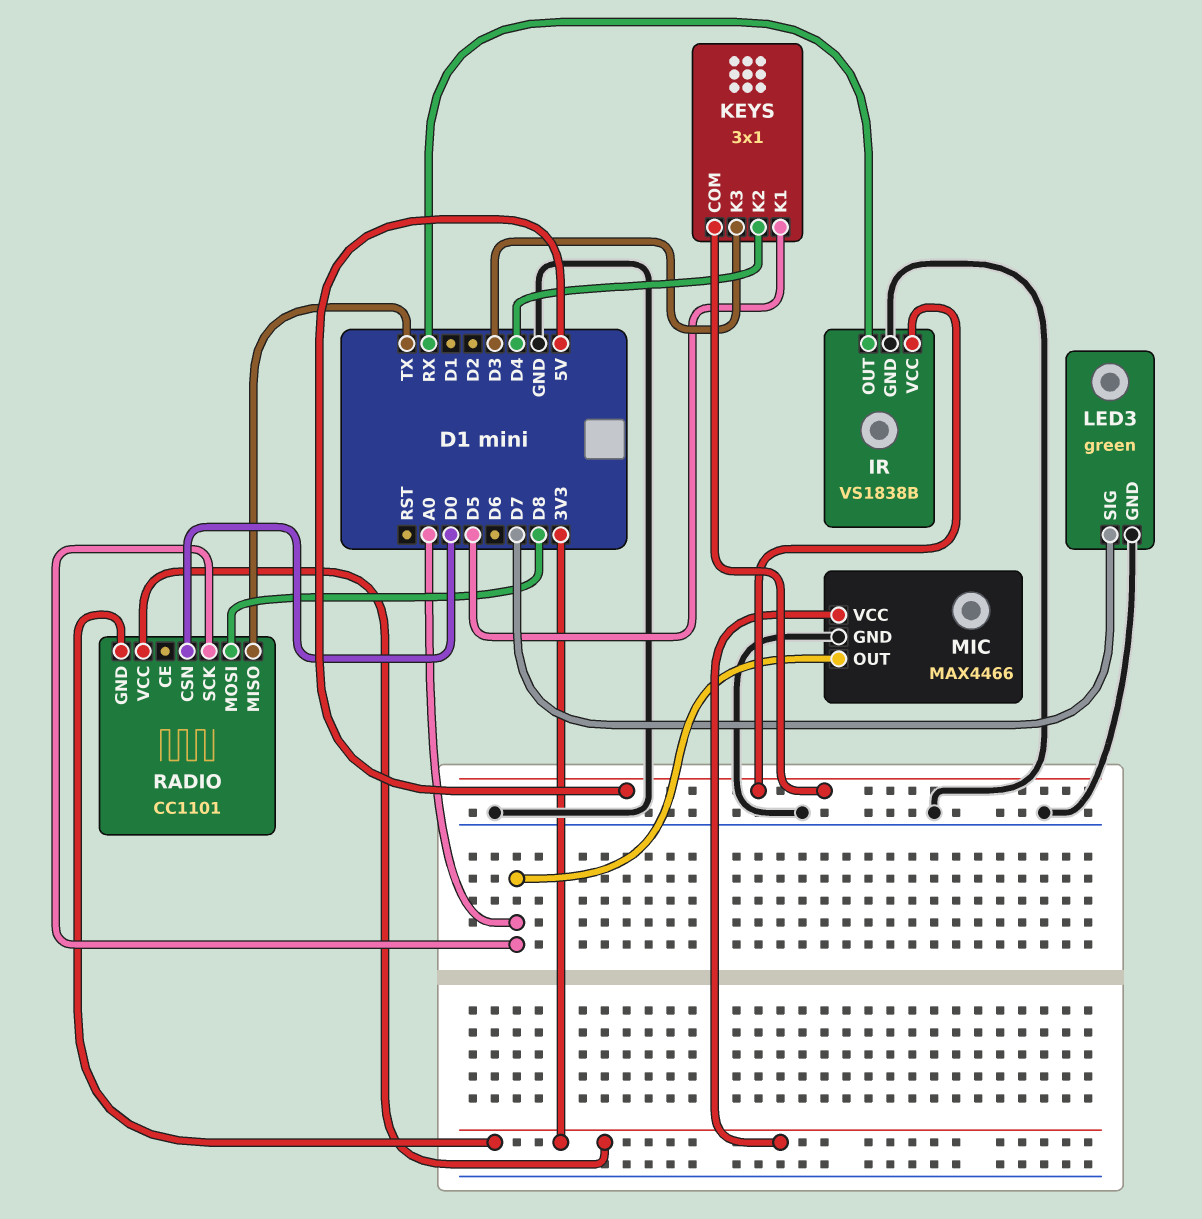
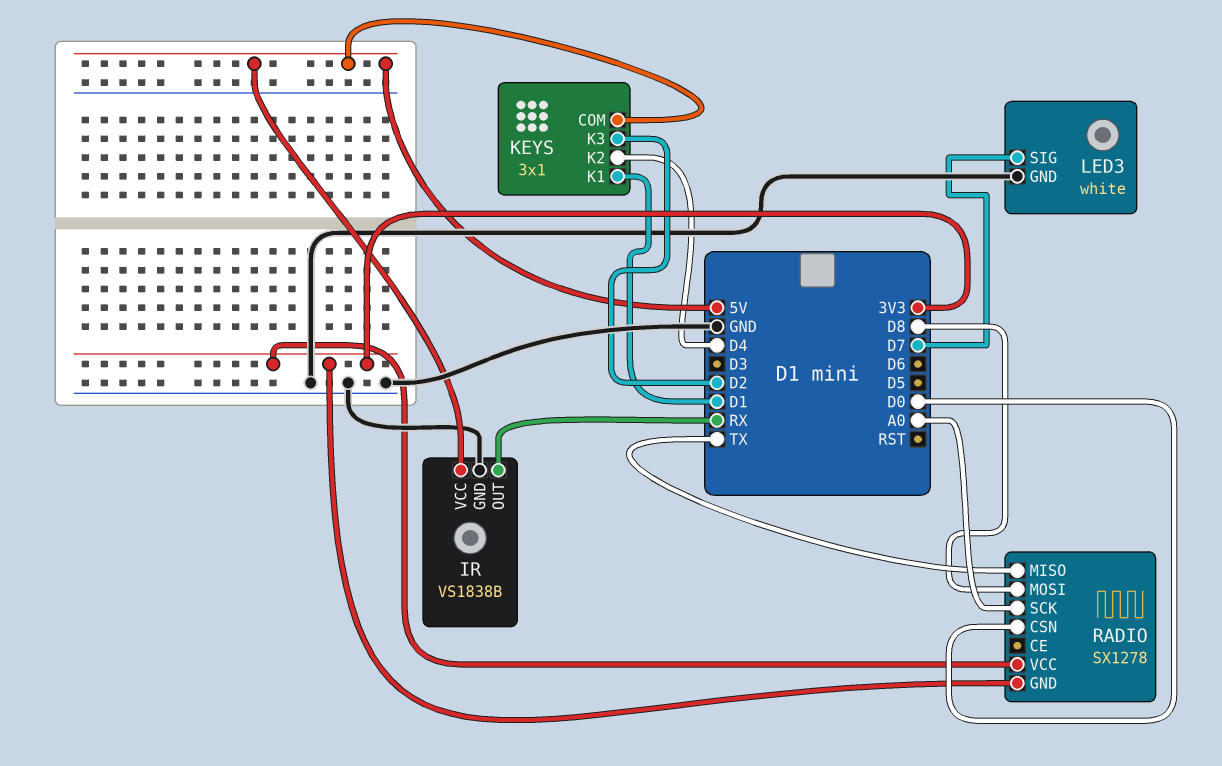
KEYS pin K1: D5 -> D1
KEYS pin K3: D3 -> D2
LED3: green -> white
MIC: MAX4466 -> none
MIC pin GND: GND -> none
MIC pin OUT: A0 -> none
MIC pin VCC: 3V3 -> none
RADIO: CC1101 -> SX1278

